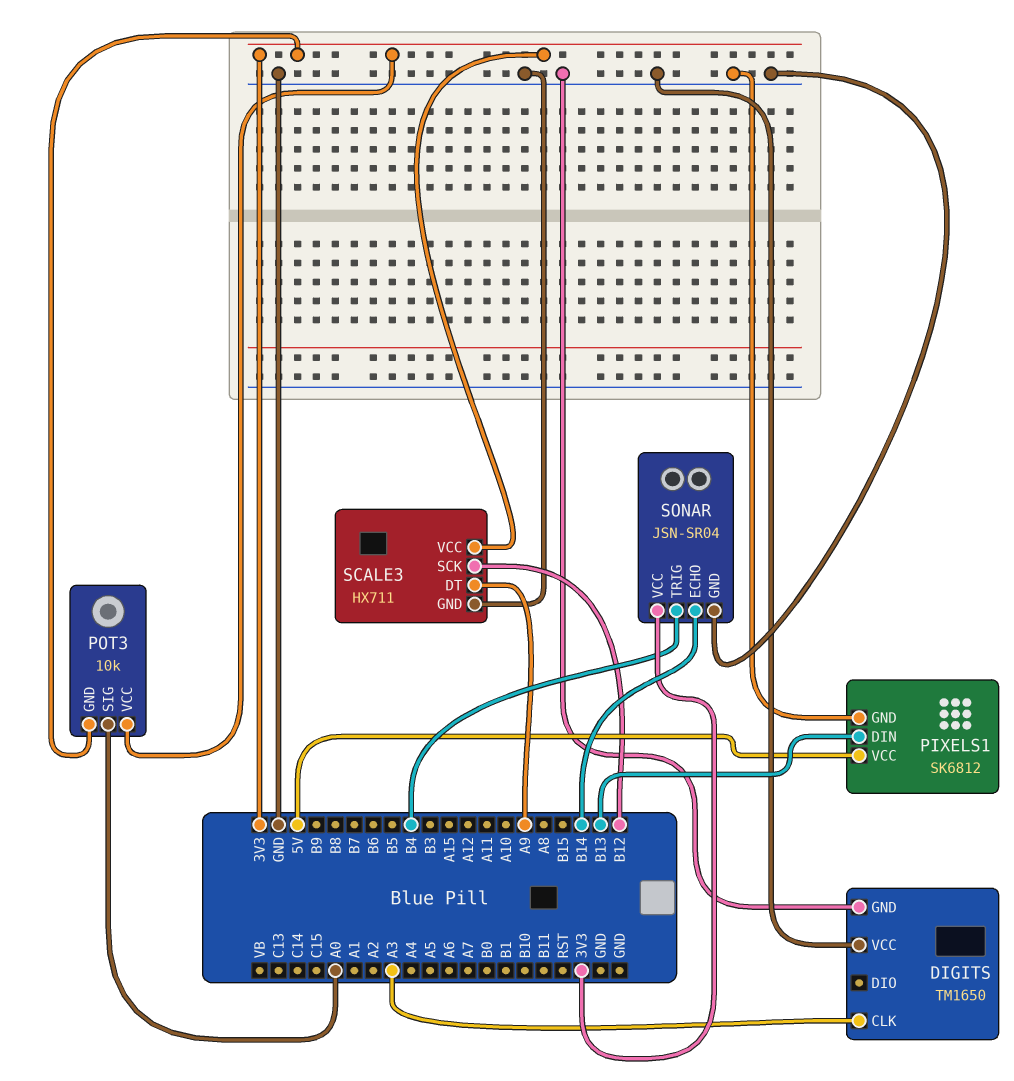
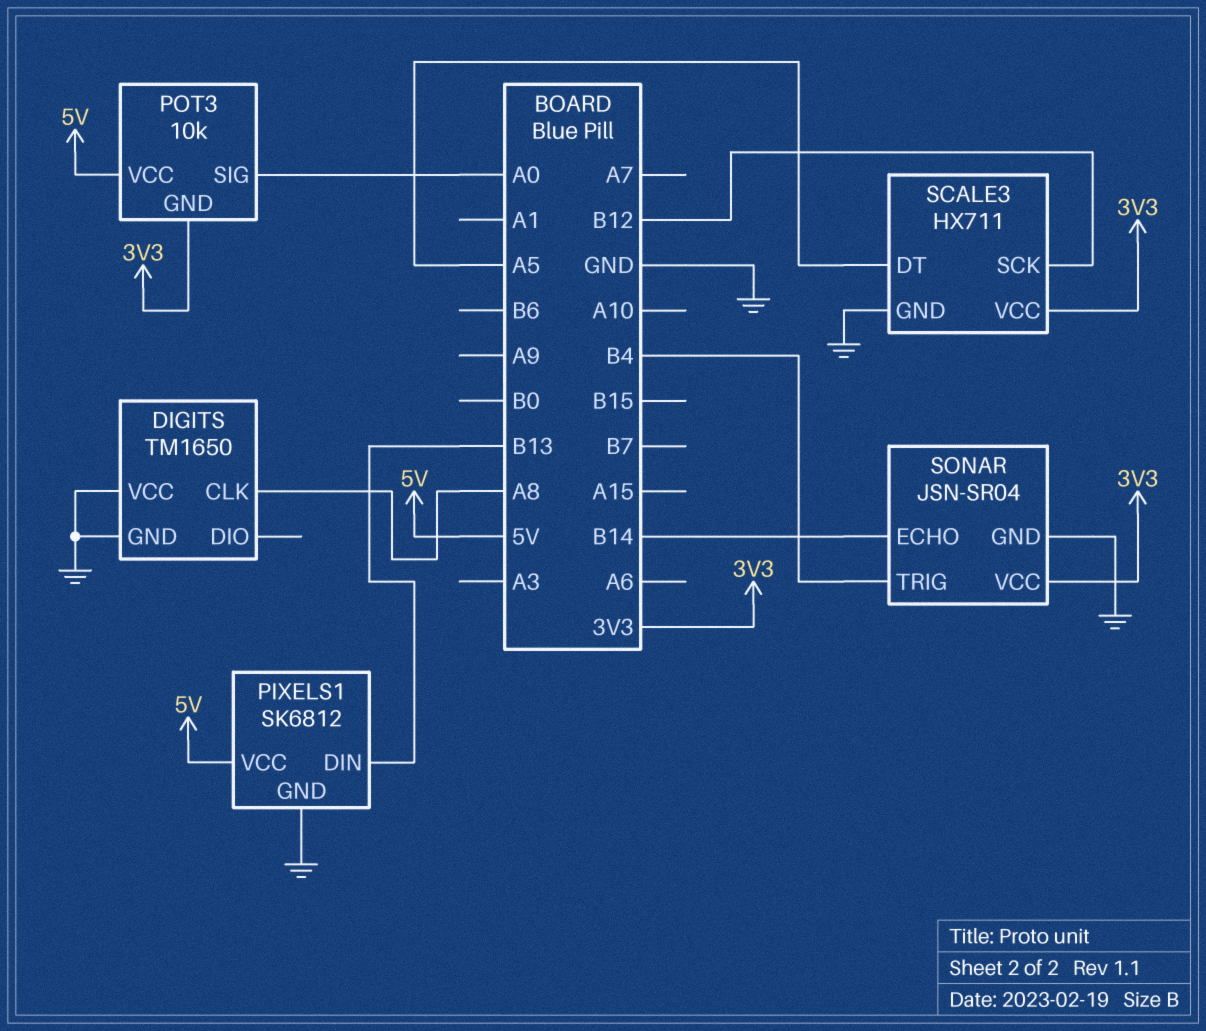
DIGITS pin CLK: A3 -> A8
POT3 pin VCC: 3V3 -> 5V
SCALE3 pin DT: A9 -> A5

